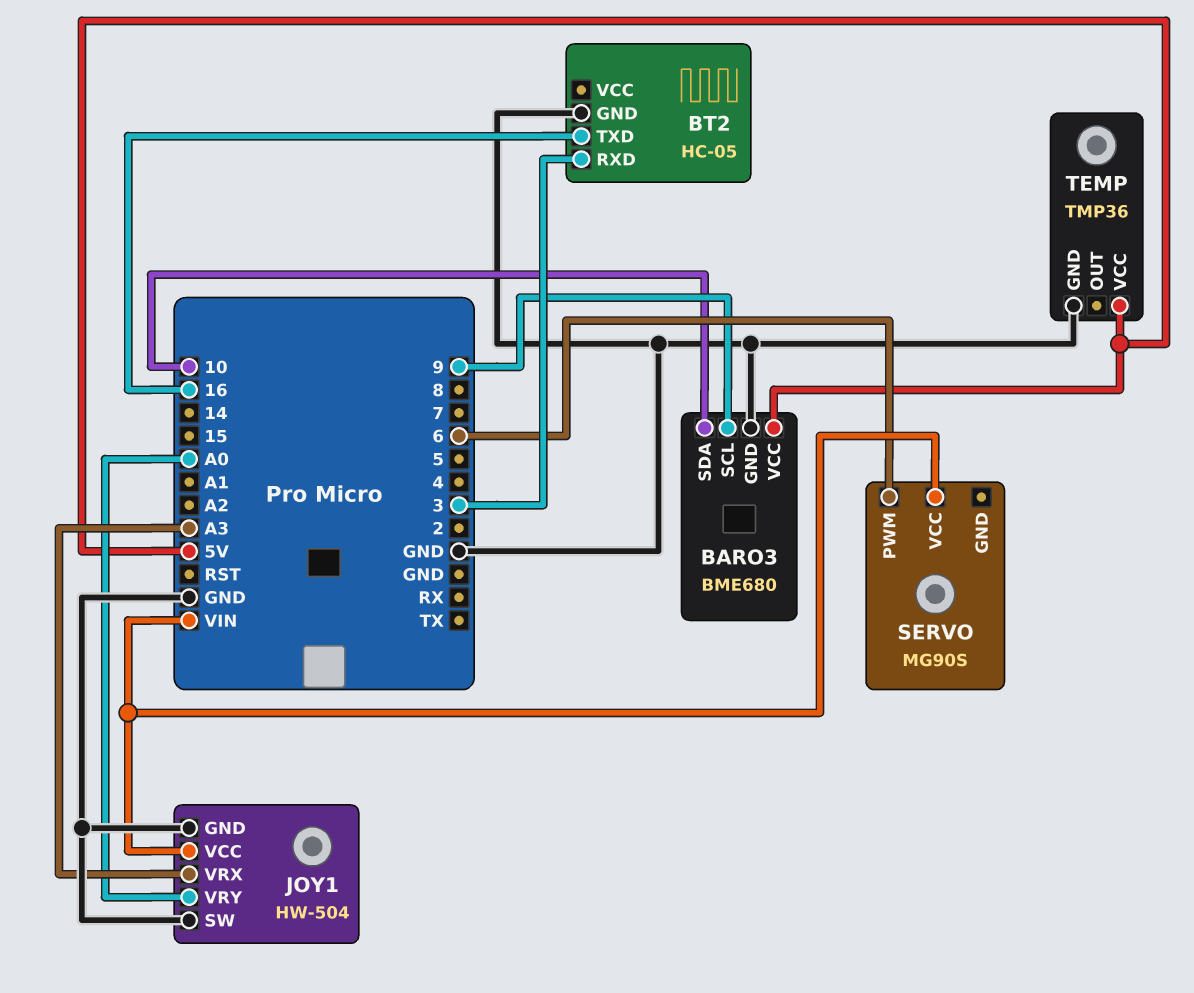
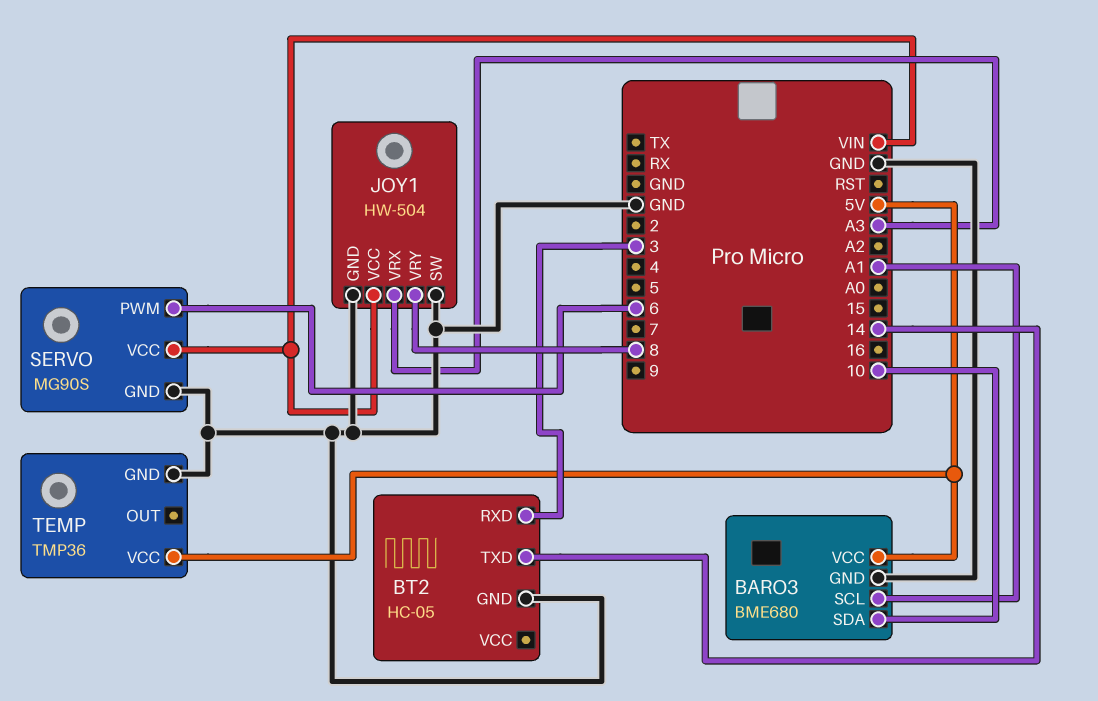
BARO3 pin SCL: 9 -> A1
BT2 pin TXD: 16 -> 14
JOY1 pin VRY: A0 -> 8
SERVO pin GND: none -> GND

